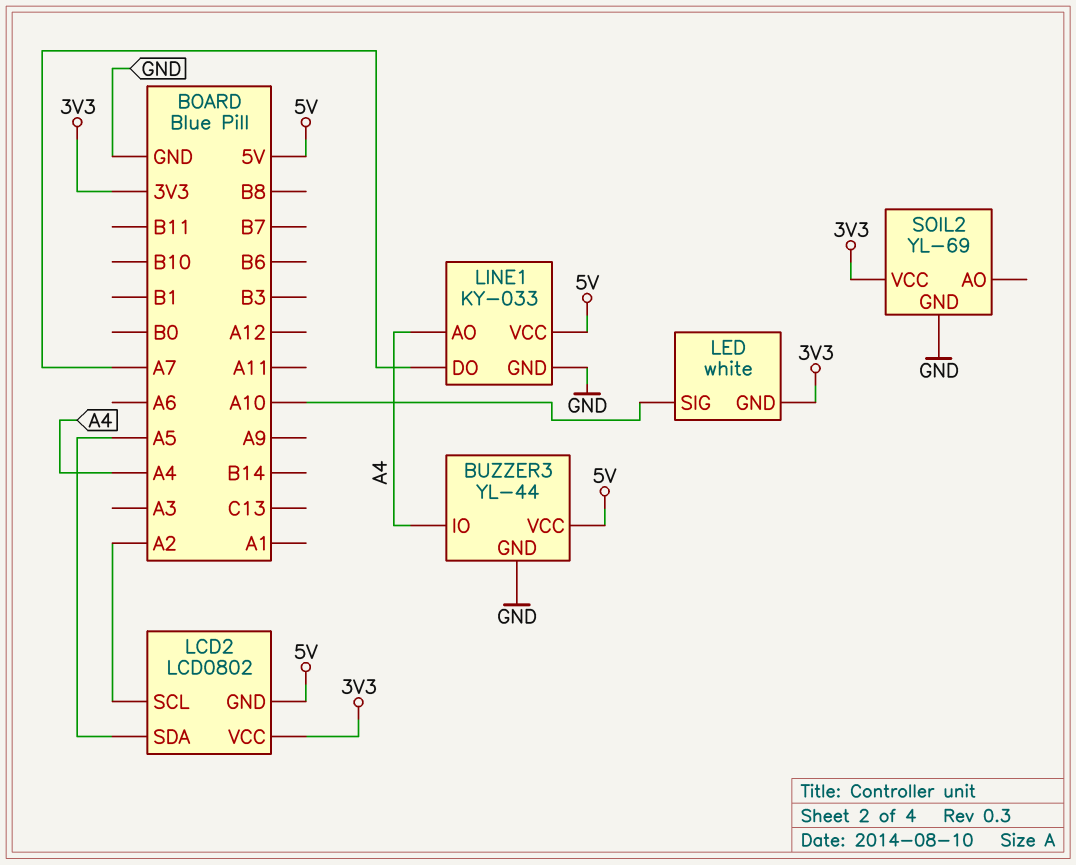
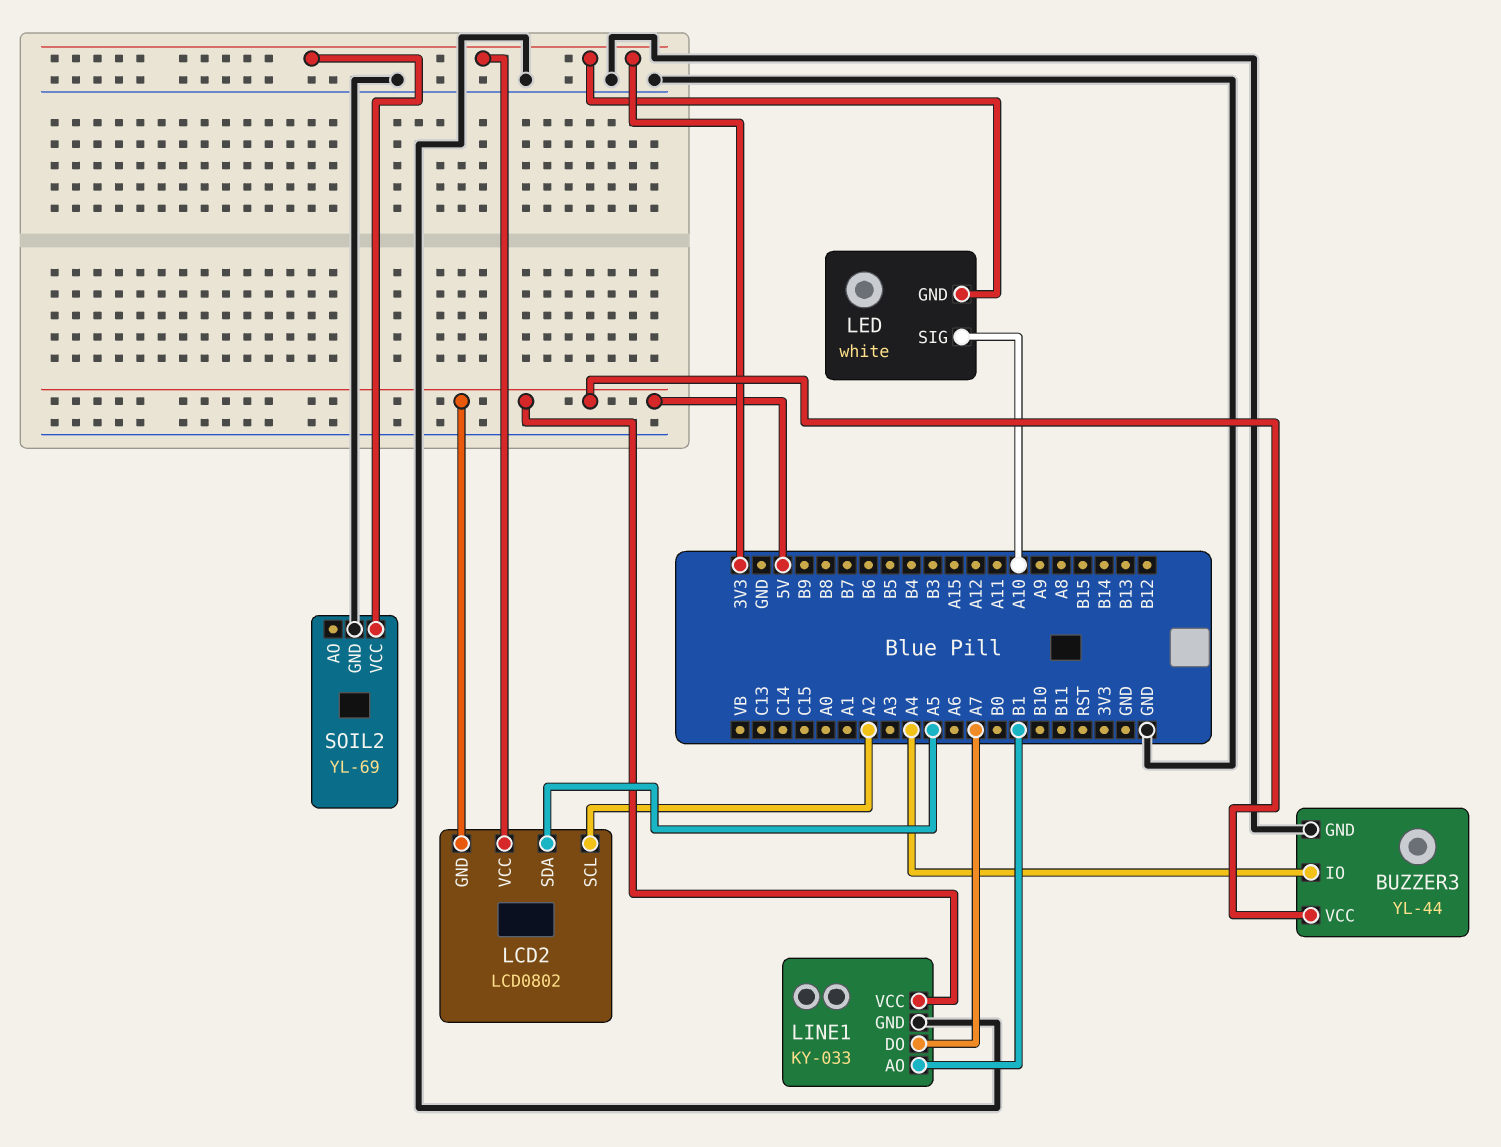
LINE1 pin AO: A4 -> B1

